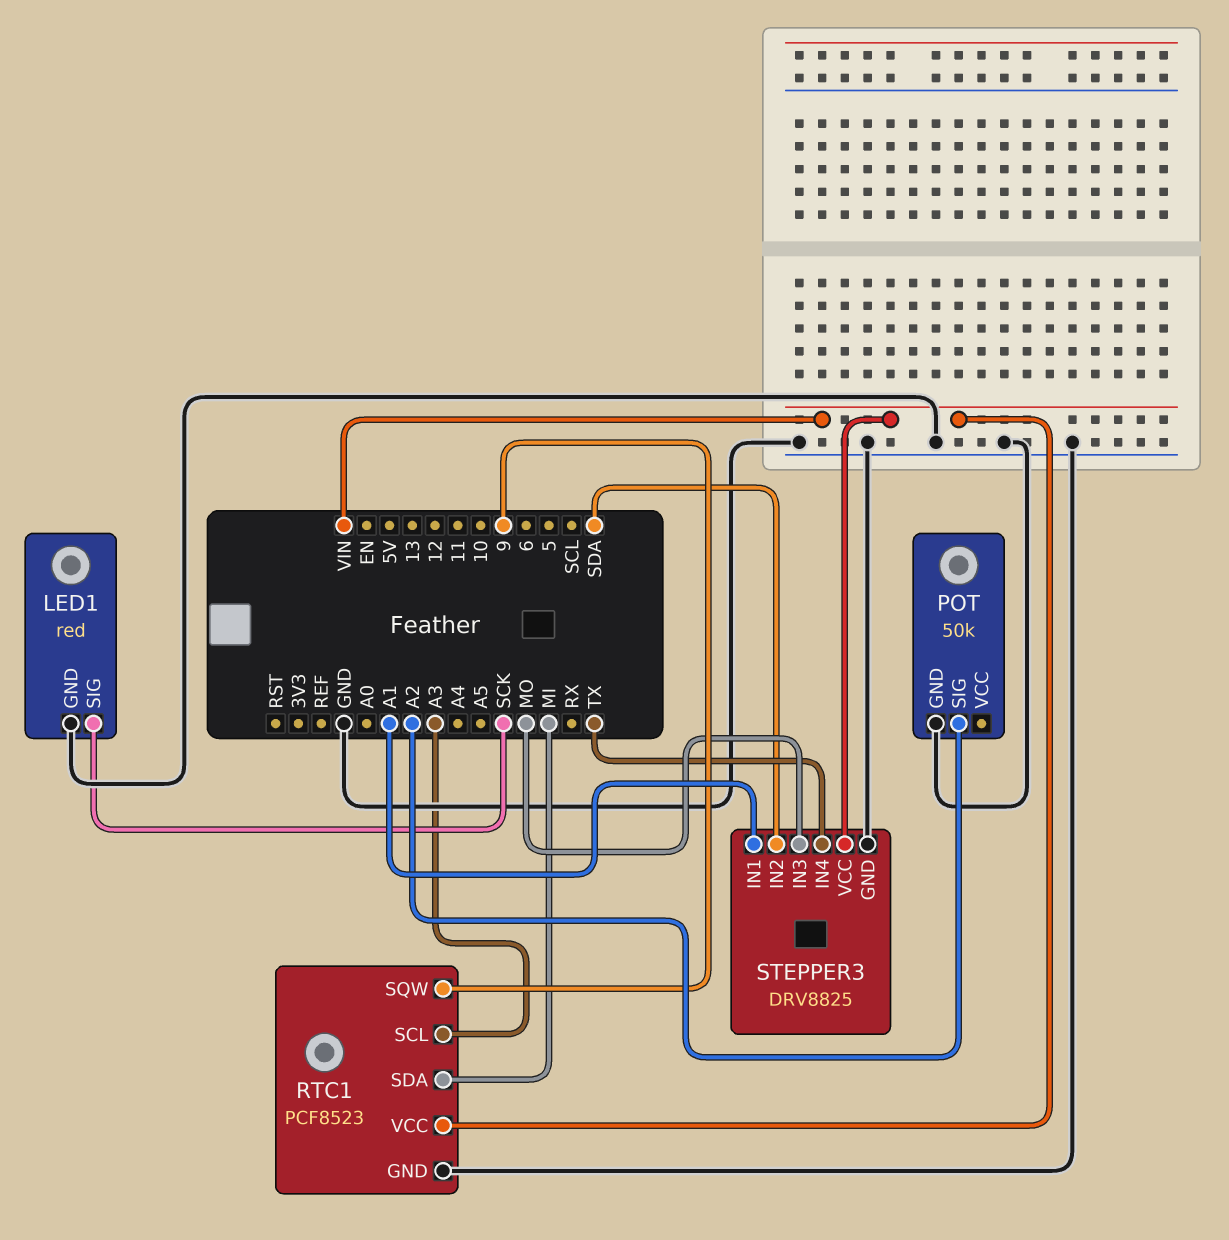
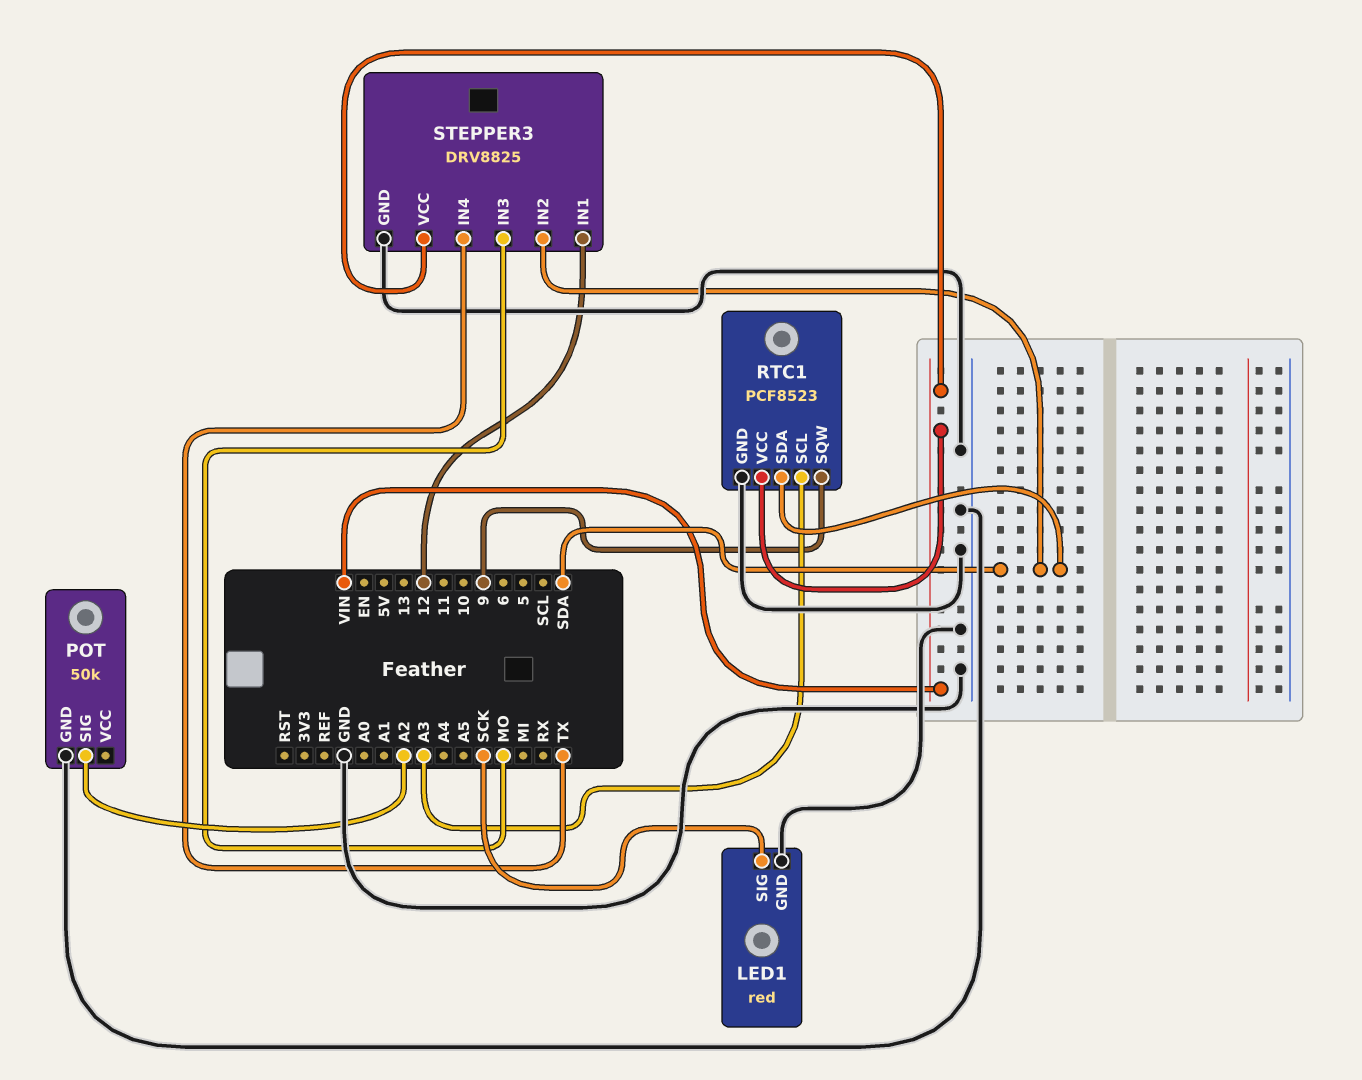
RTC1 pin SDA: MI -> SDA
STEPPER3 pin IN1: A1 -> 12

